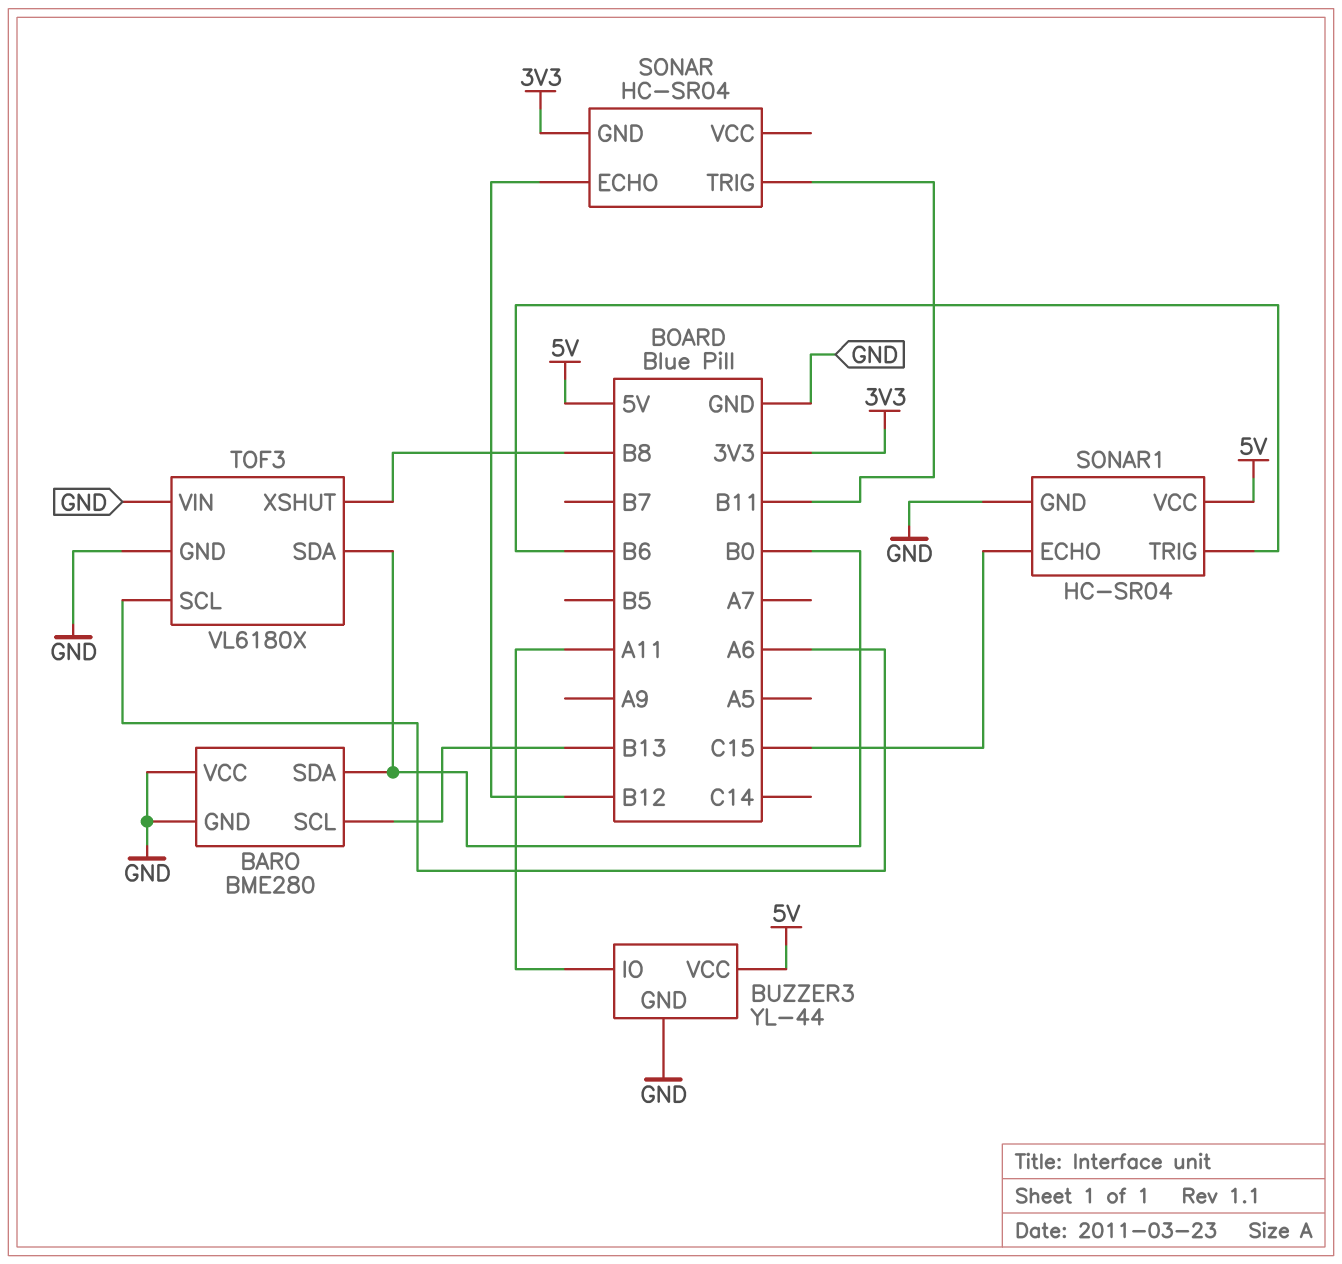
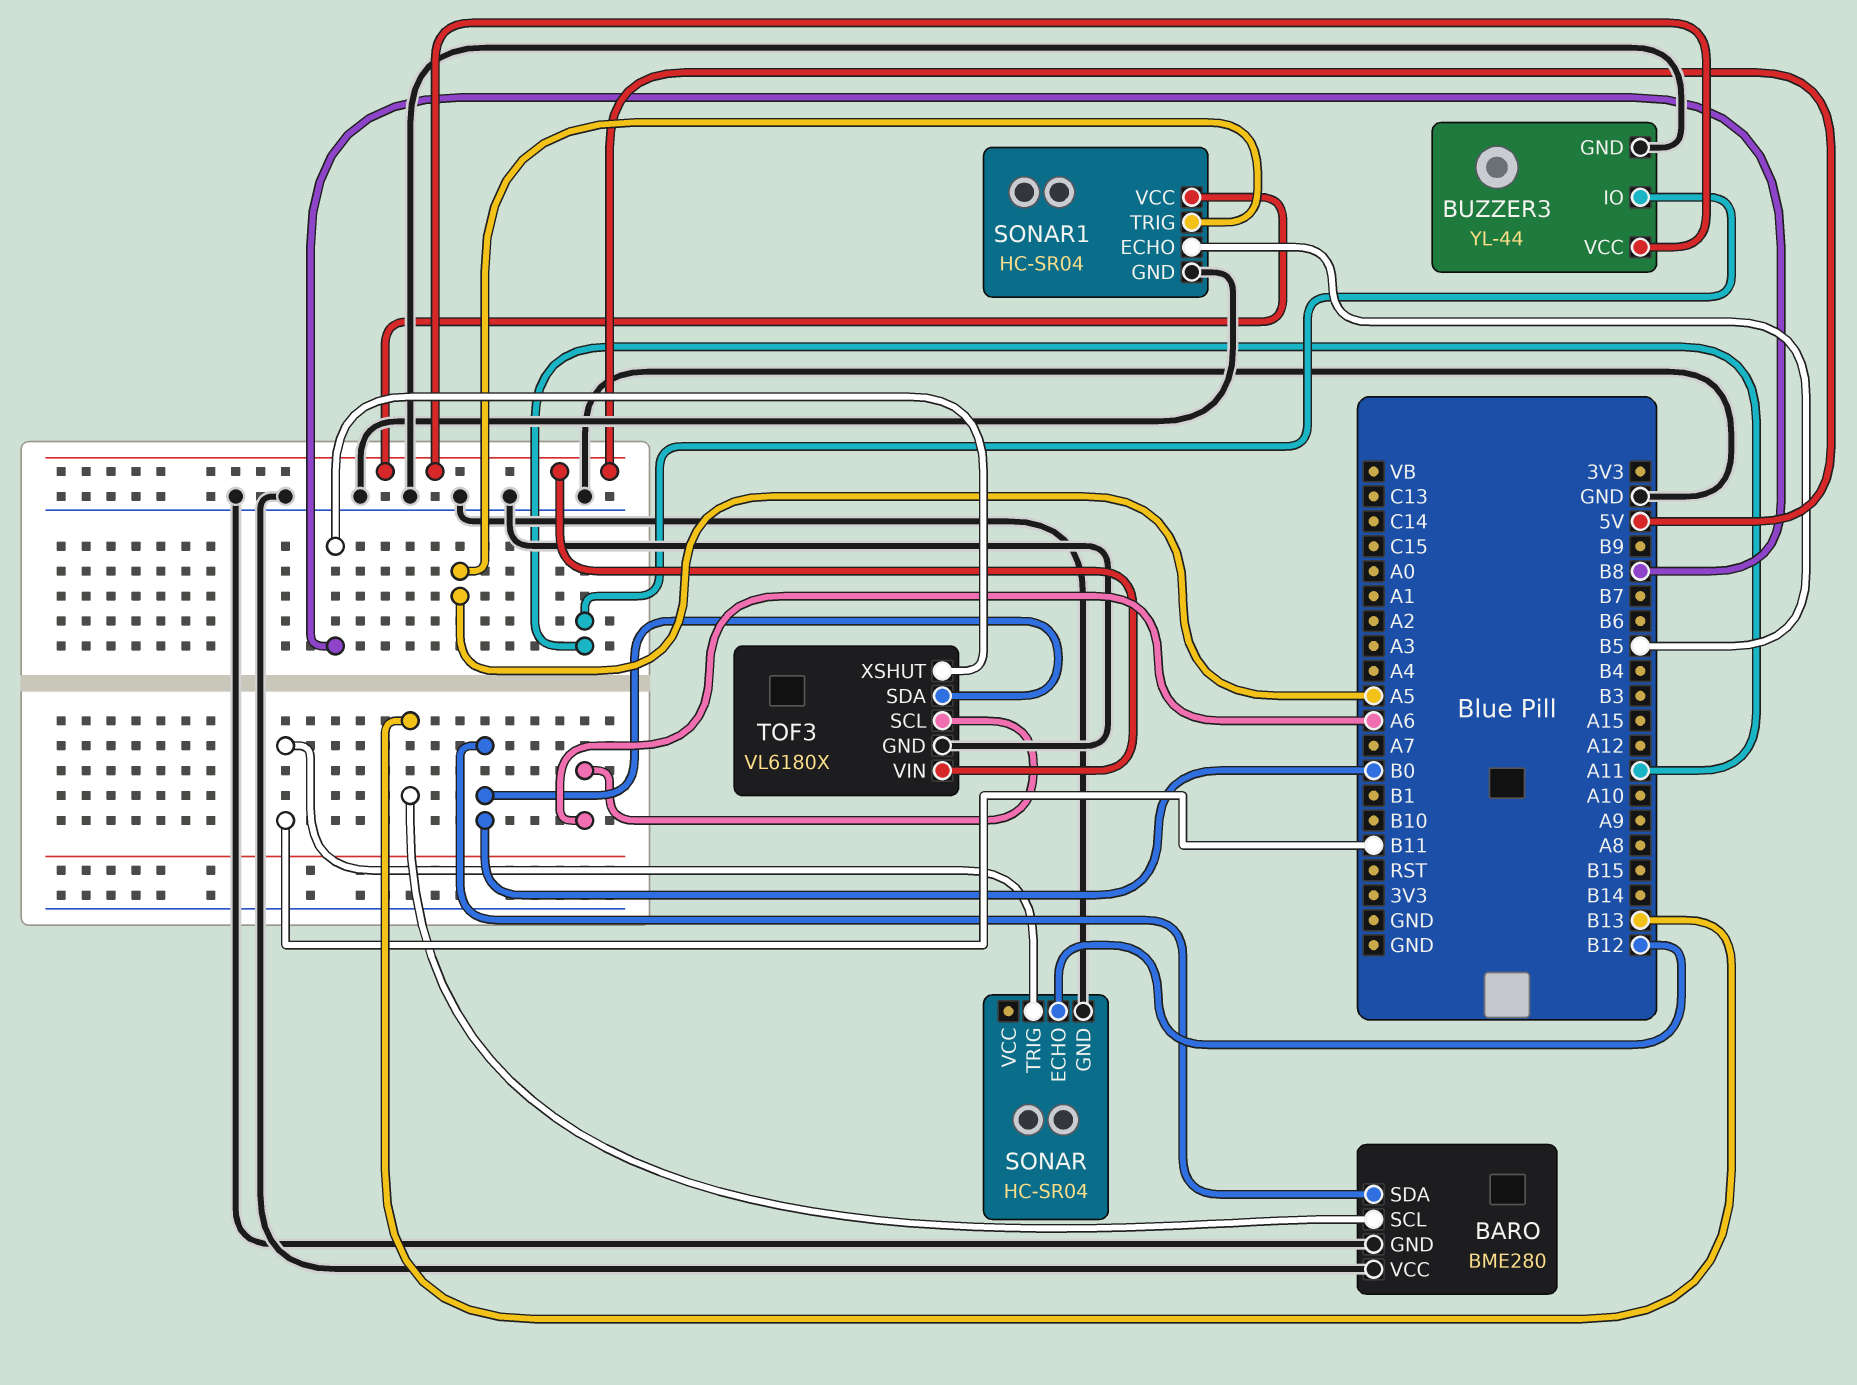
SONAR pin GND: 3V3 -> GND
SONAR1 pin ECHO: C15 -> B5
SONAR1 pin TRIG: B6 -> A5
TOF3 pin VIN: GND -> 5V

